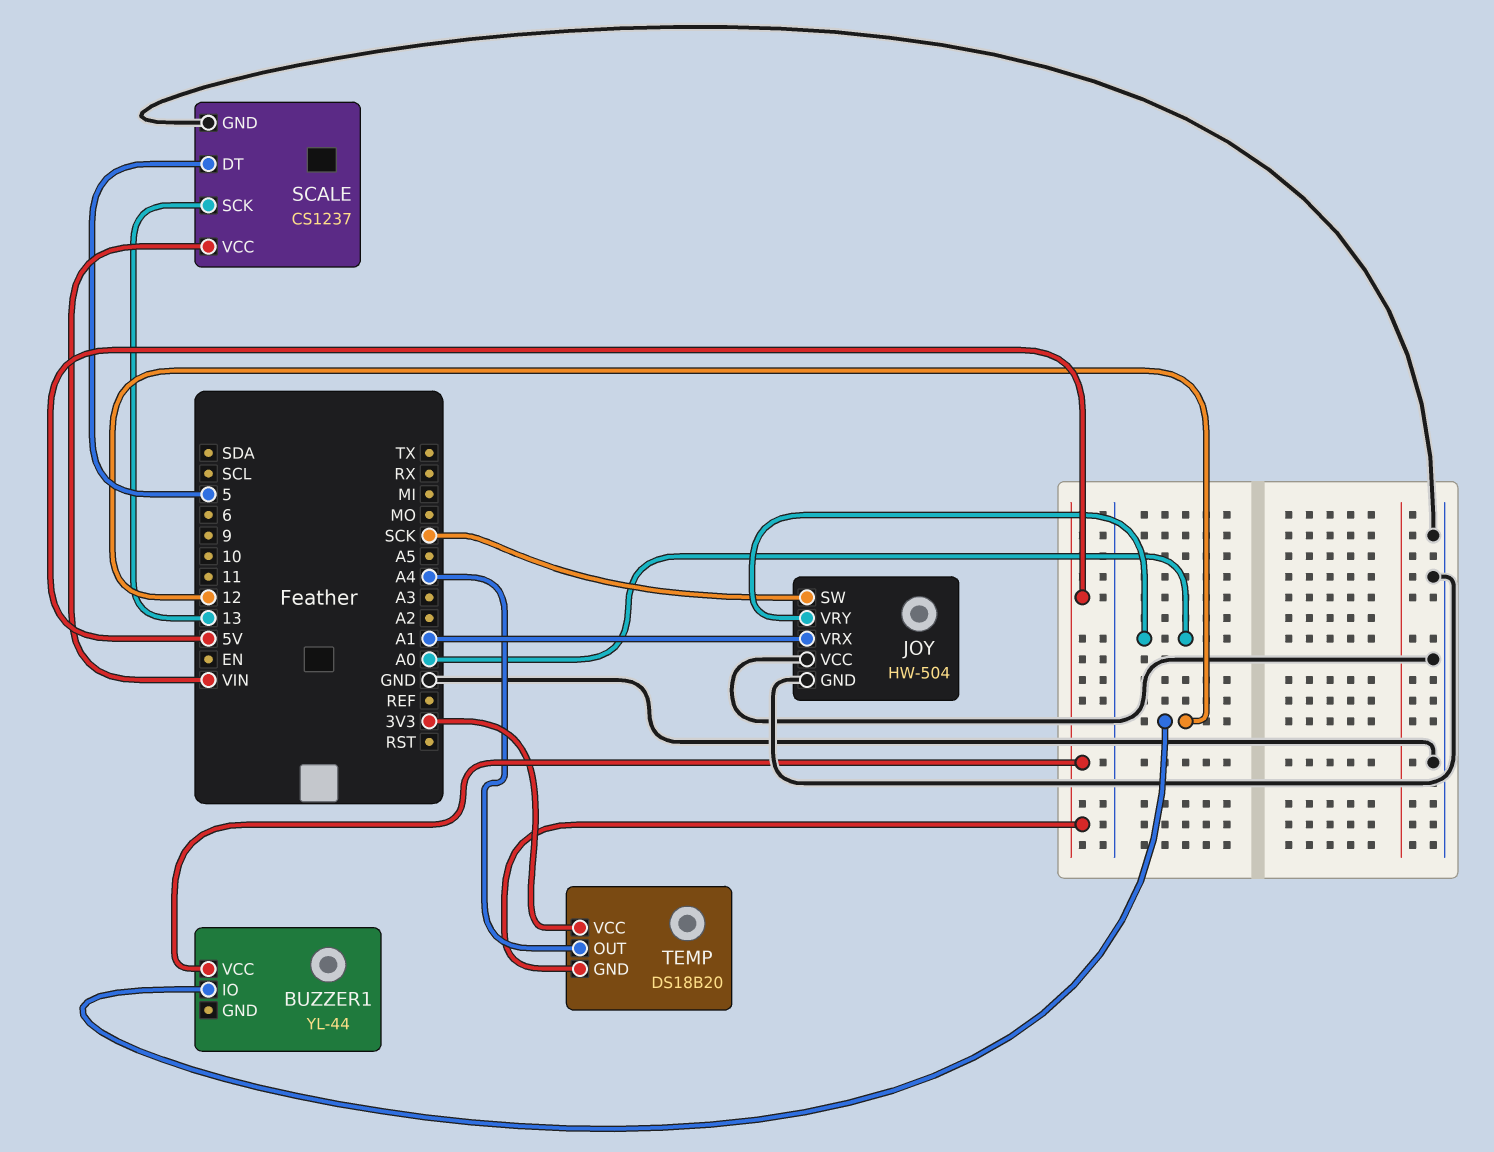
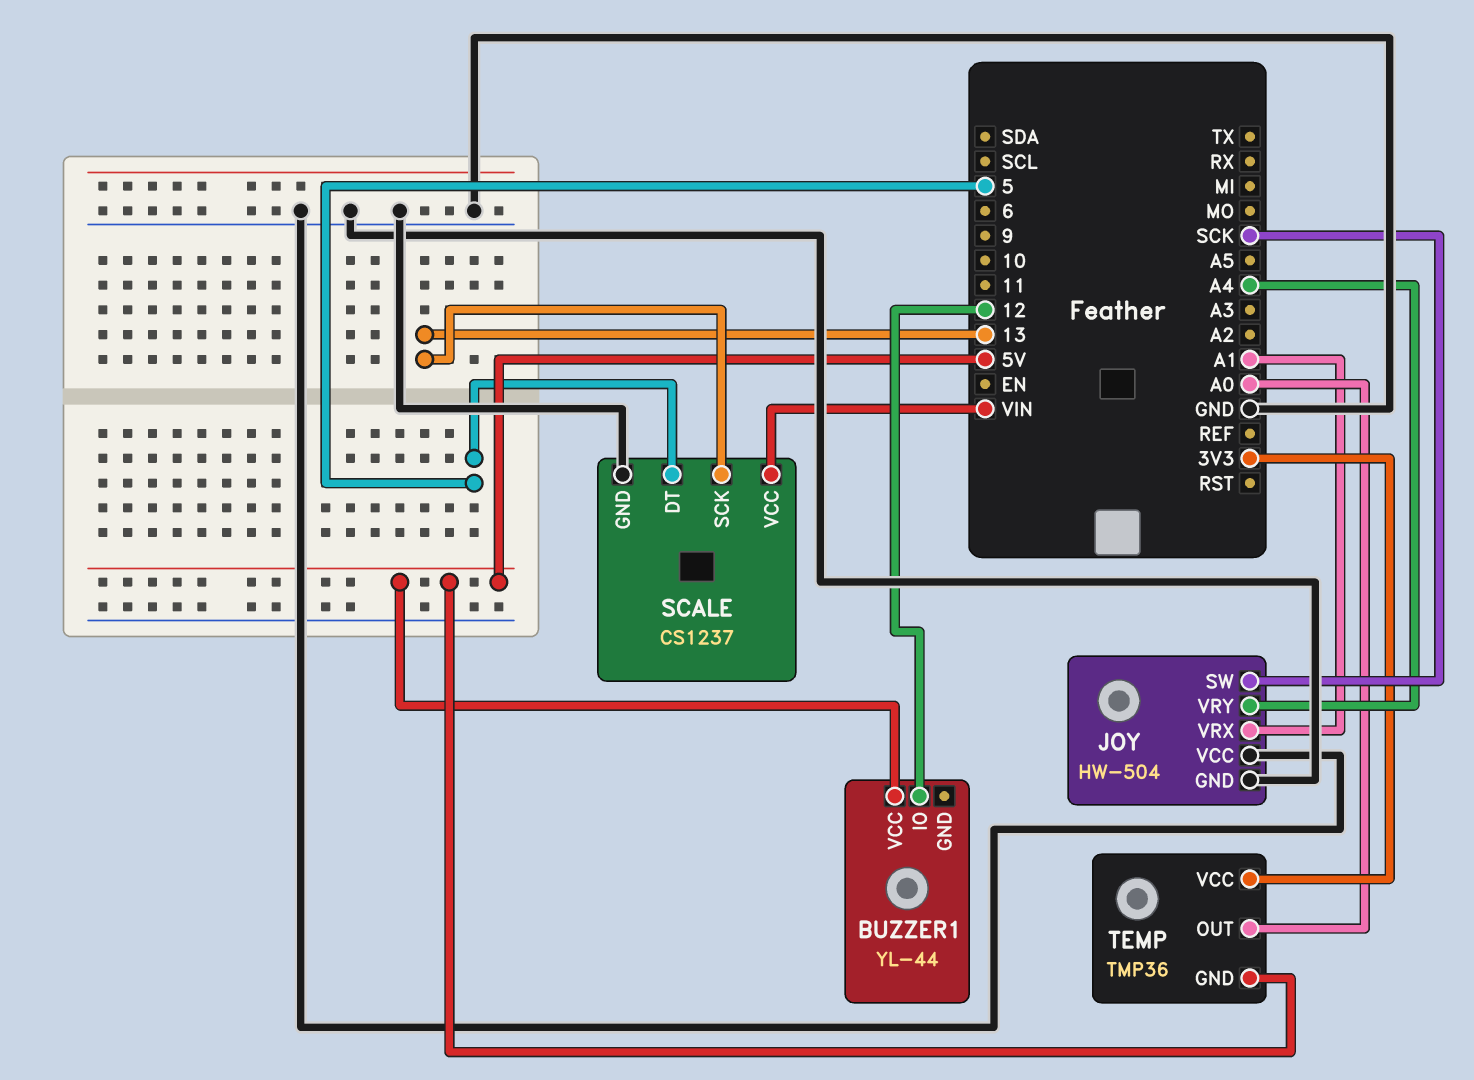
JOY pin VRY: A0 -> A4
TEMP: DS18B20 -> TMP36
TEMP pin OUT: A4 -> A0

